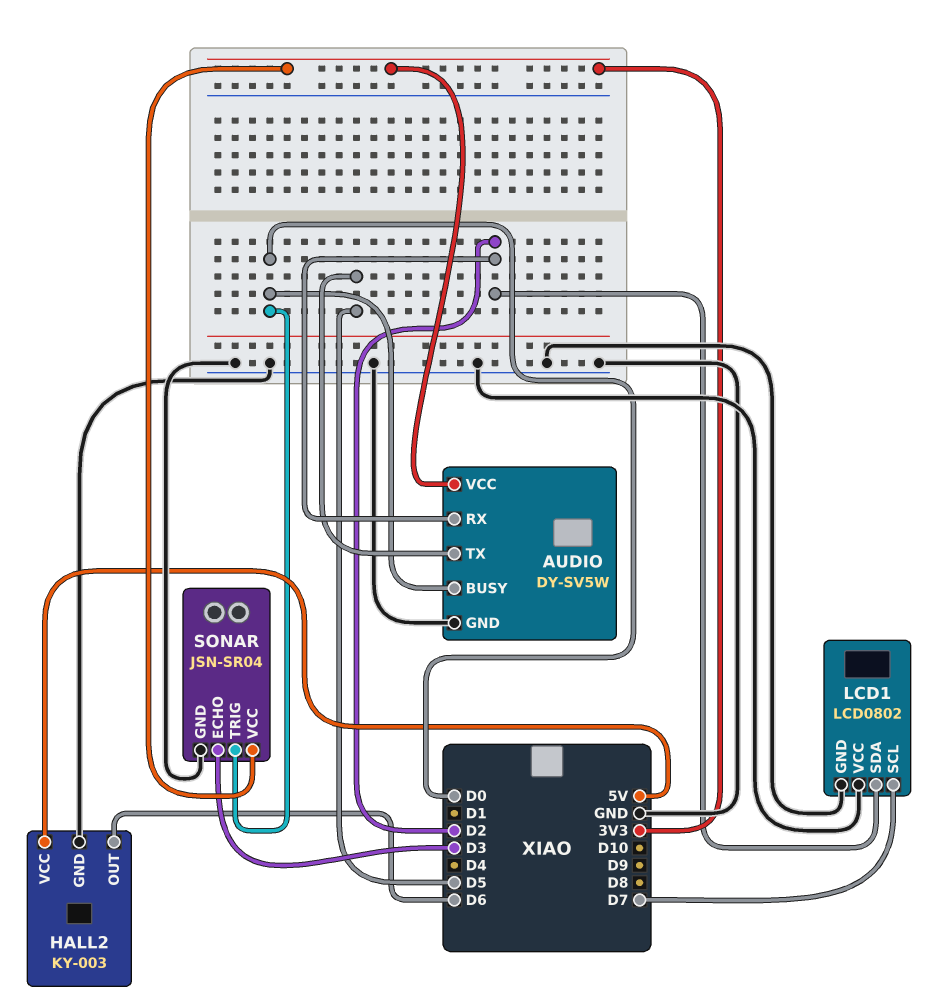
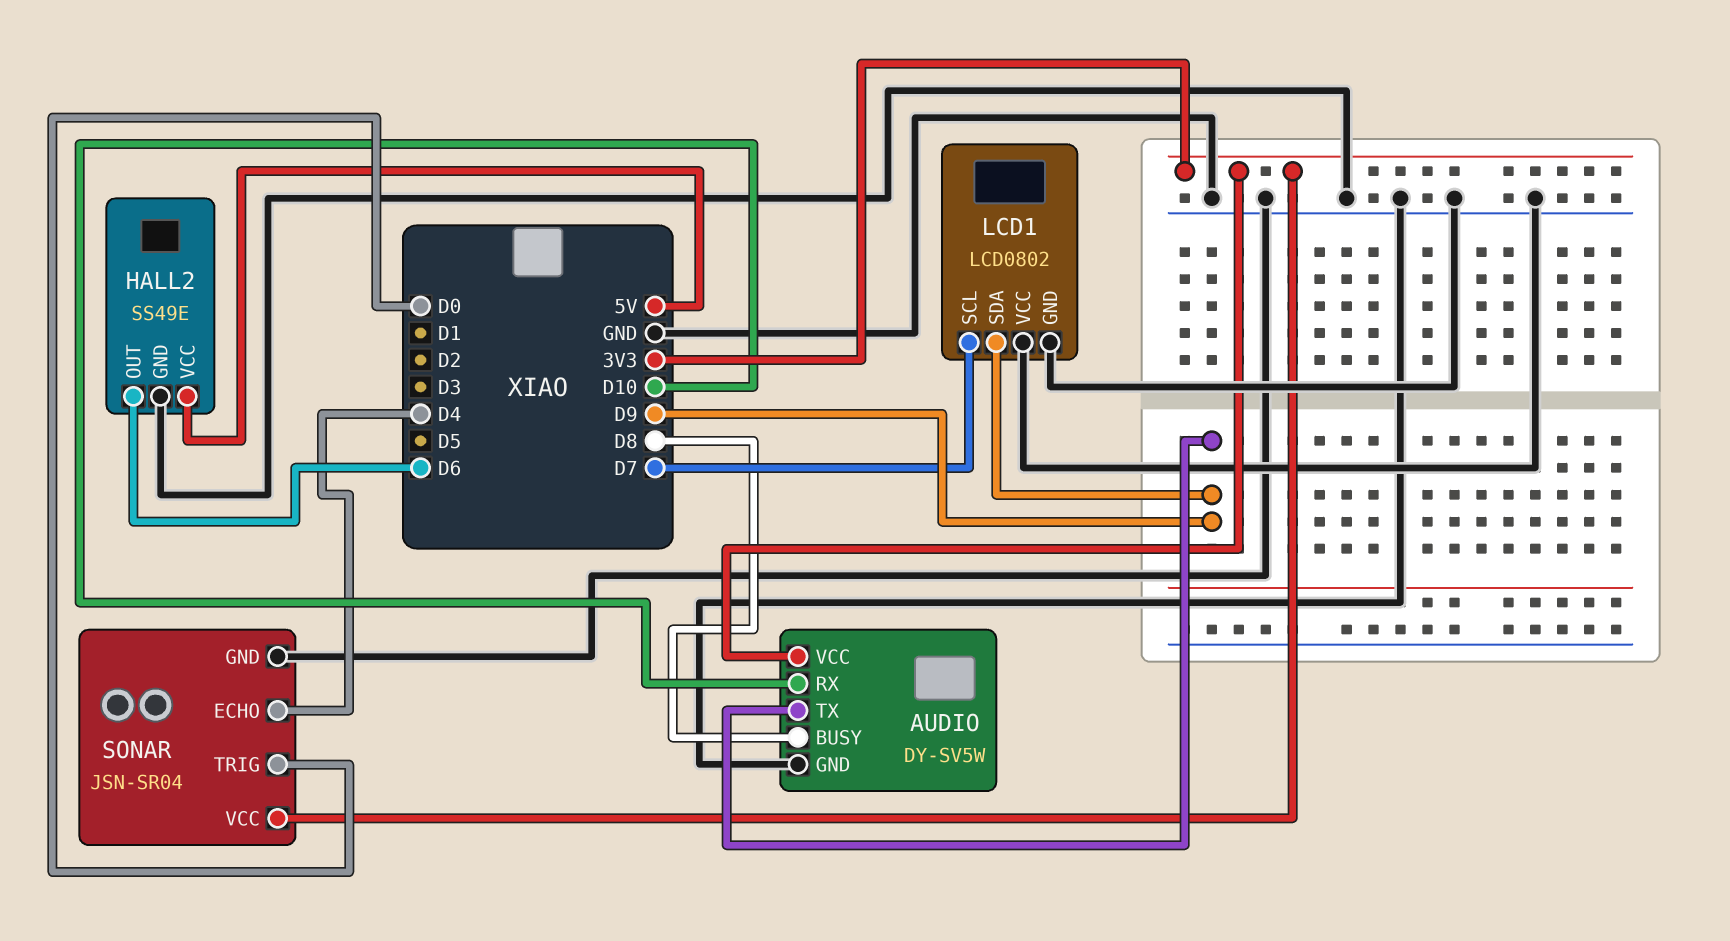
AUDIO pin BUSY: D0 -> D8
AUDIO pin RX: D2 -> D10
AUDIO pin TX: D5 -> D9
HALL2: KY-003 -> SS49E
LCD1 pin SDA: D2 -> D9
SONAR pin ECHO: D3 -> D4

